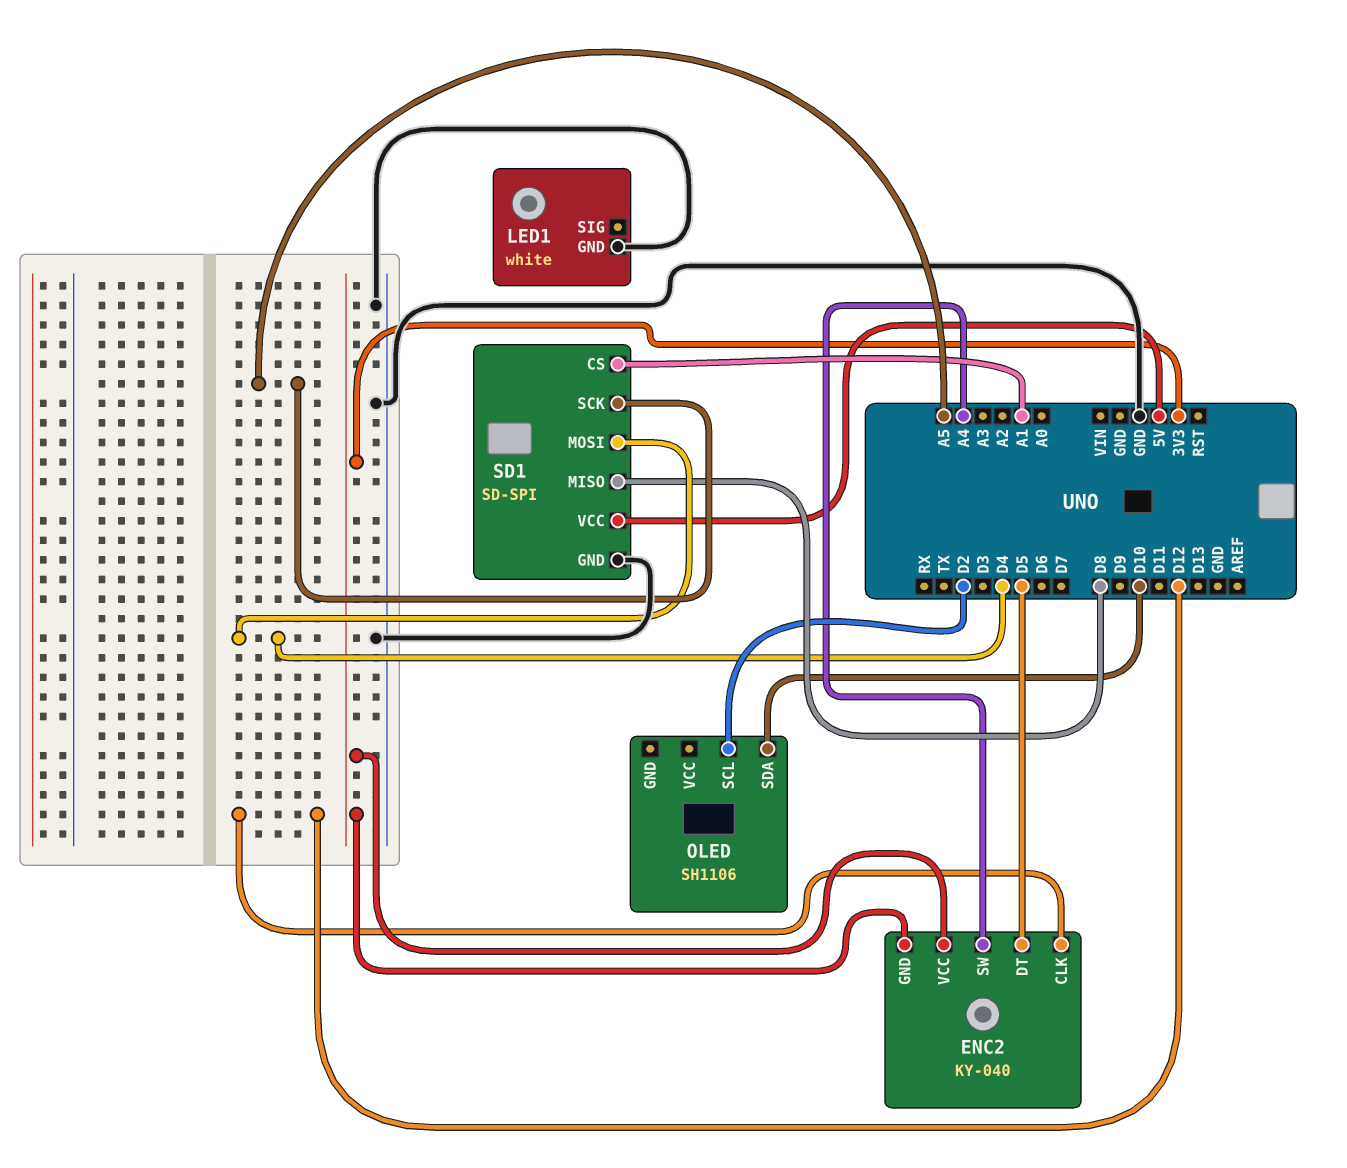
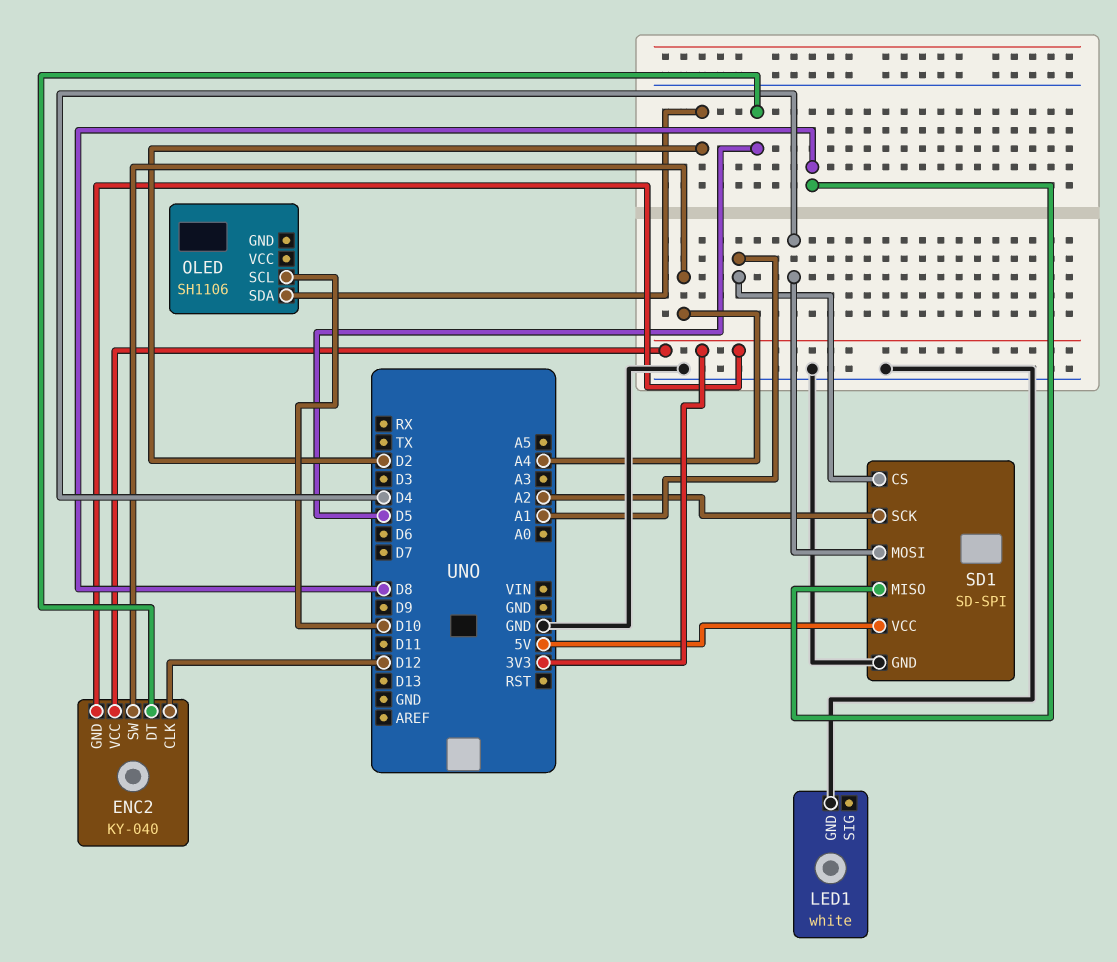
OLED pin SCL: D2 -> D10
OLED pin SDA: D10 -> D2
SD1 pin SCK: A5 -> A2

